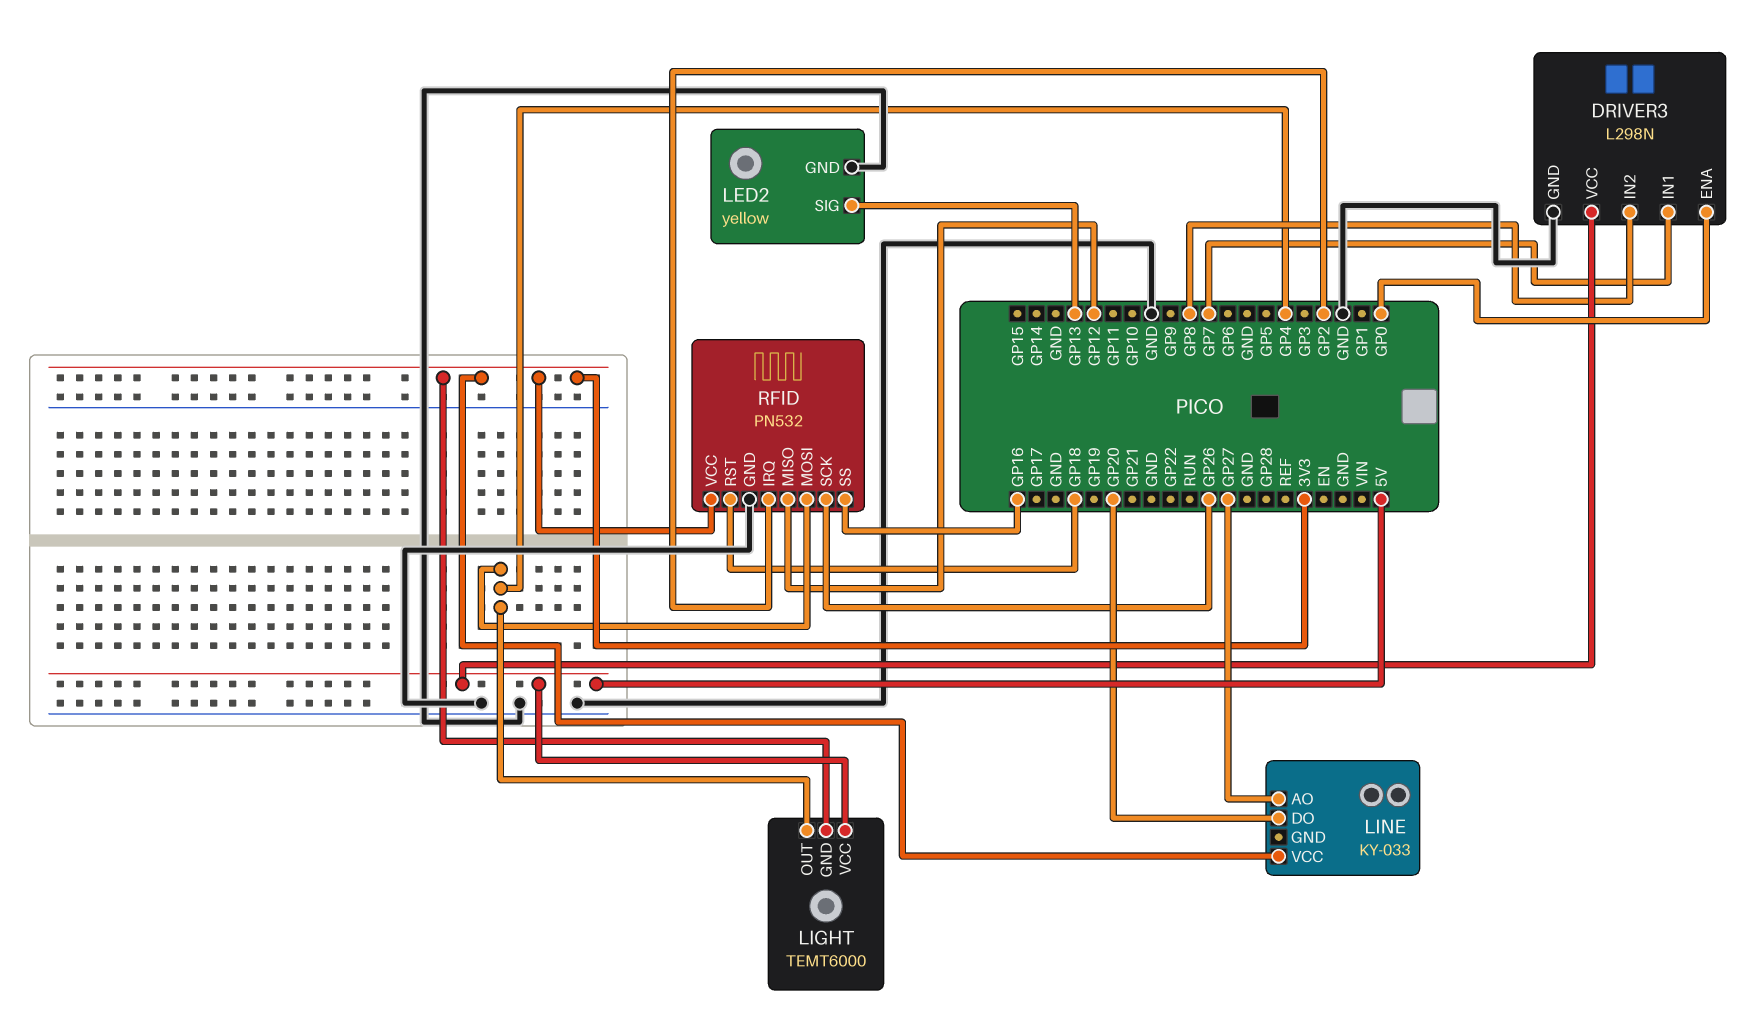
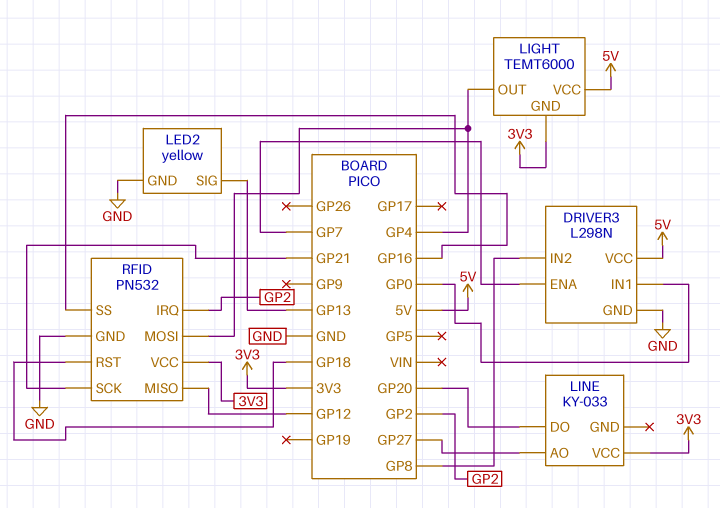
DRIVER3 pin ENA: GP0 -> GP7
DRIVER3 pin IN1: GP7 -> GP0
RFID pin SCK: GP26 -> GP21

